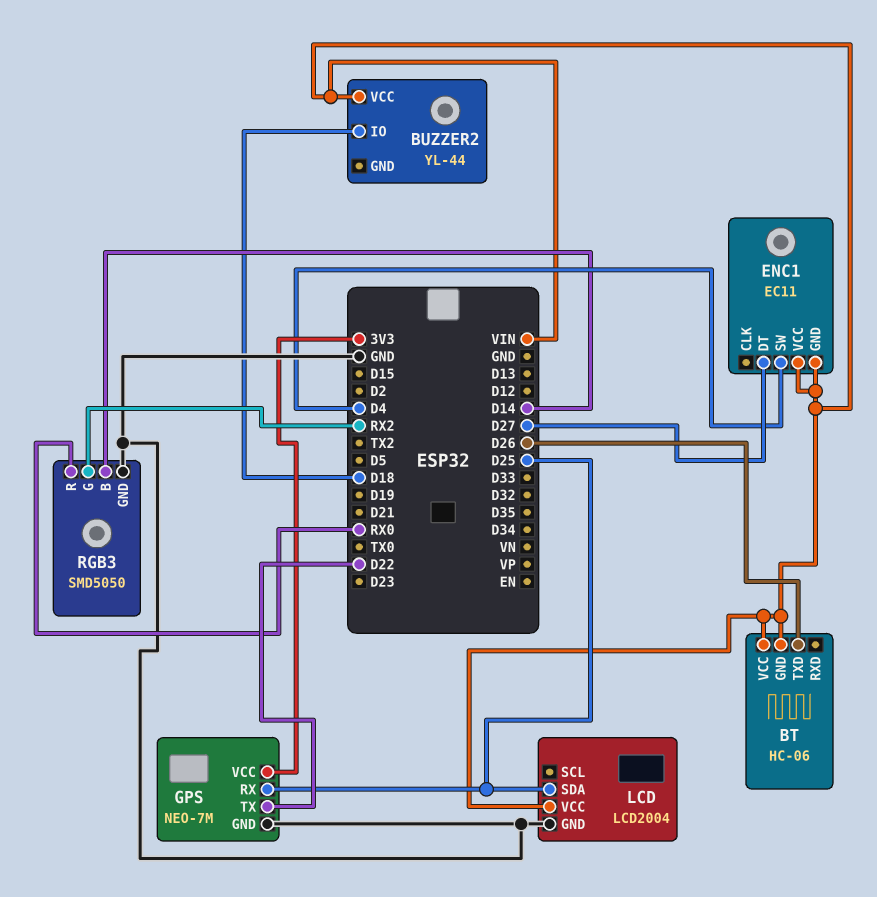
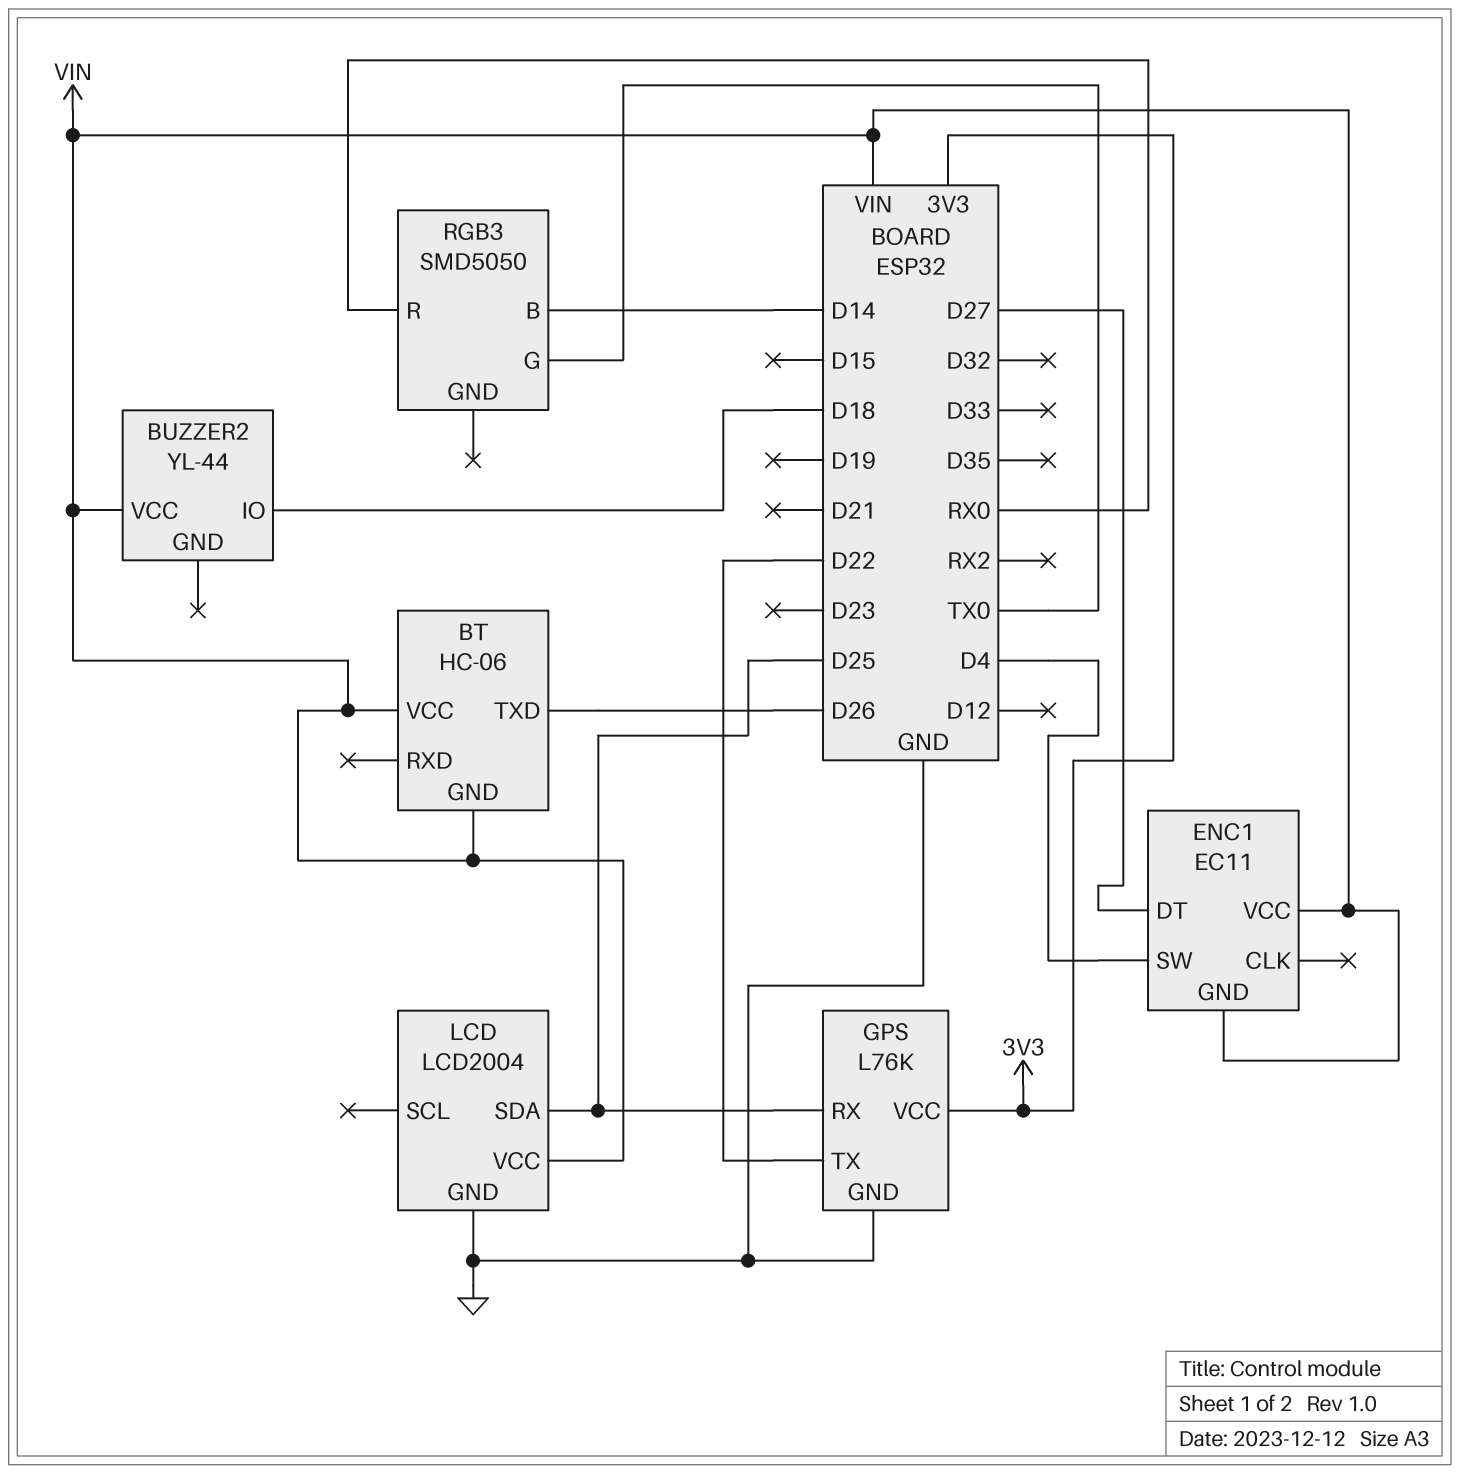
GPS: NEO-7M -> L76K
RGB3 pin G: RX2 -> TX0
RGB3 pin GND: GND -> none

